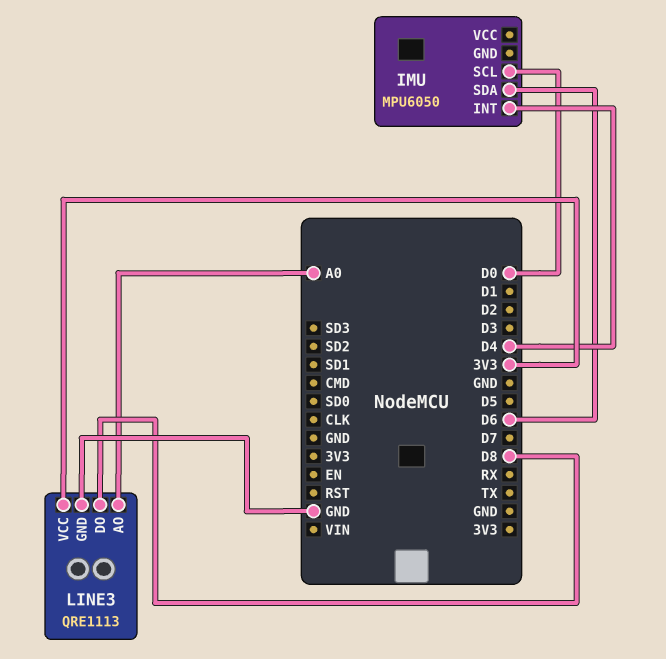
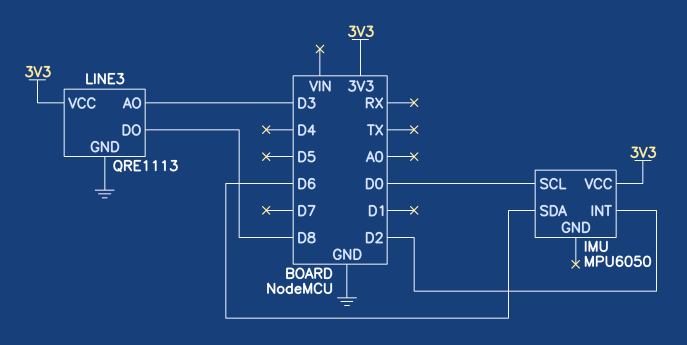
IMU pin INT: D4 -> D2
IMU pin VCC: none -> 3V3
LINE3 pin AO: A0 -> D3

